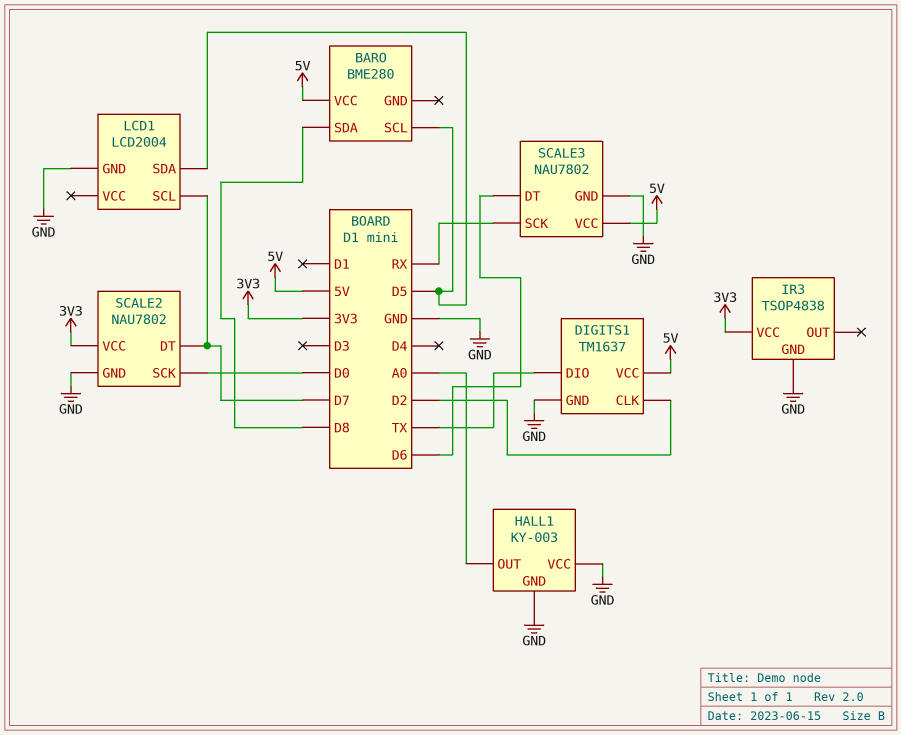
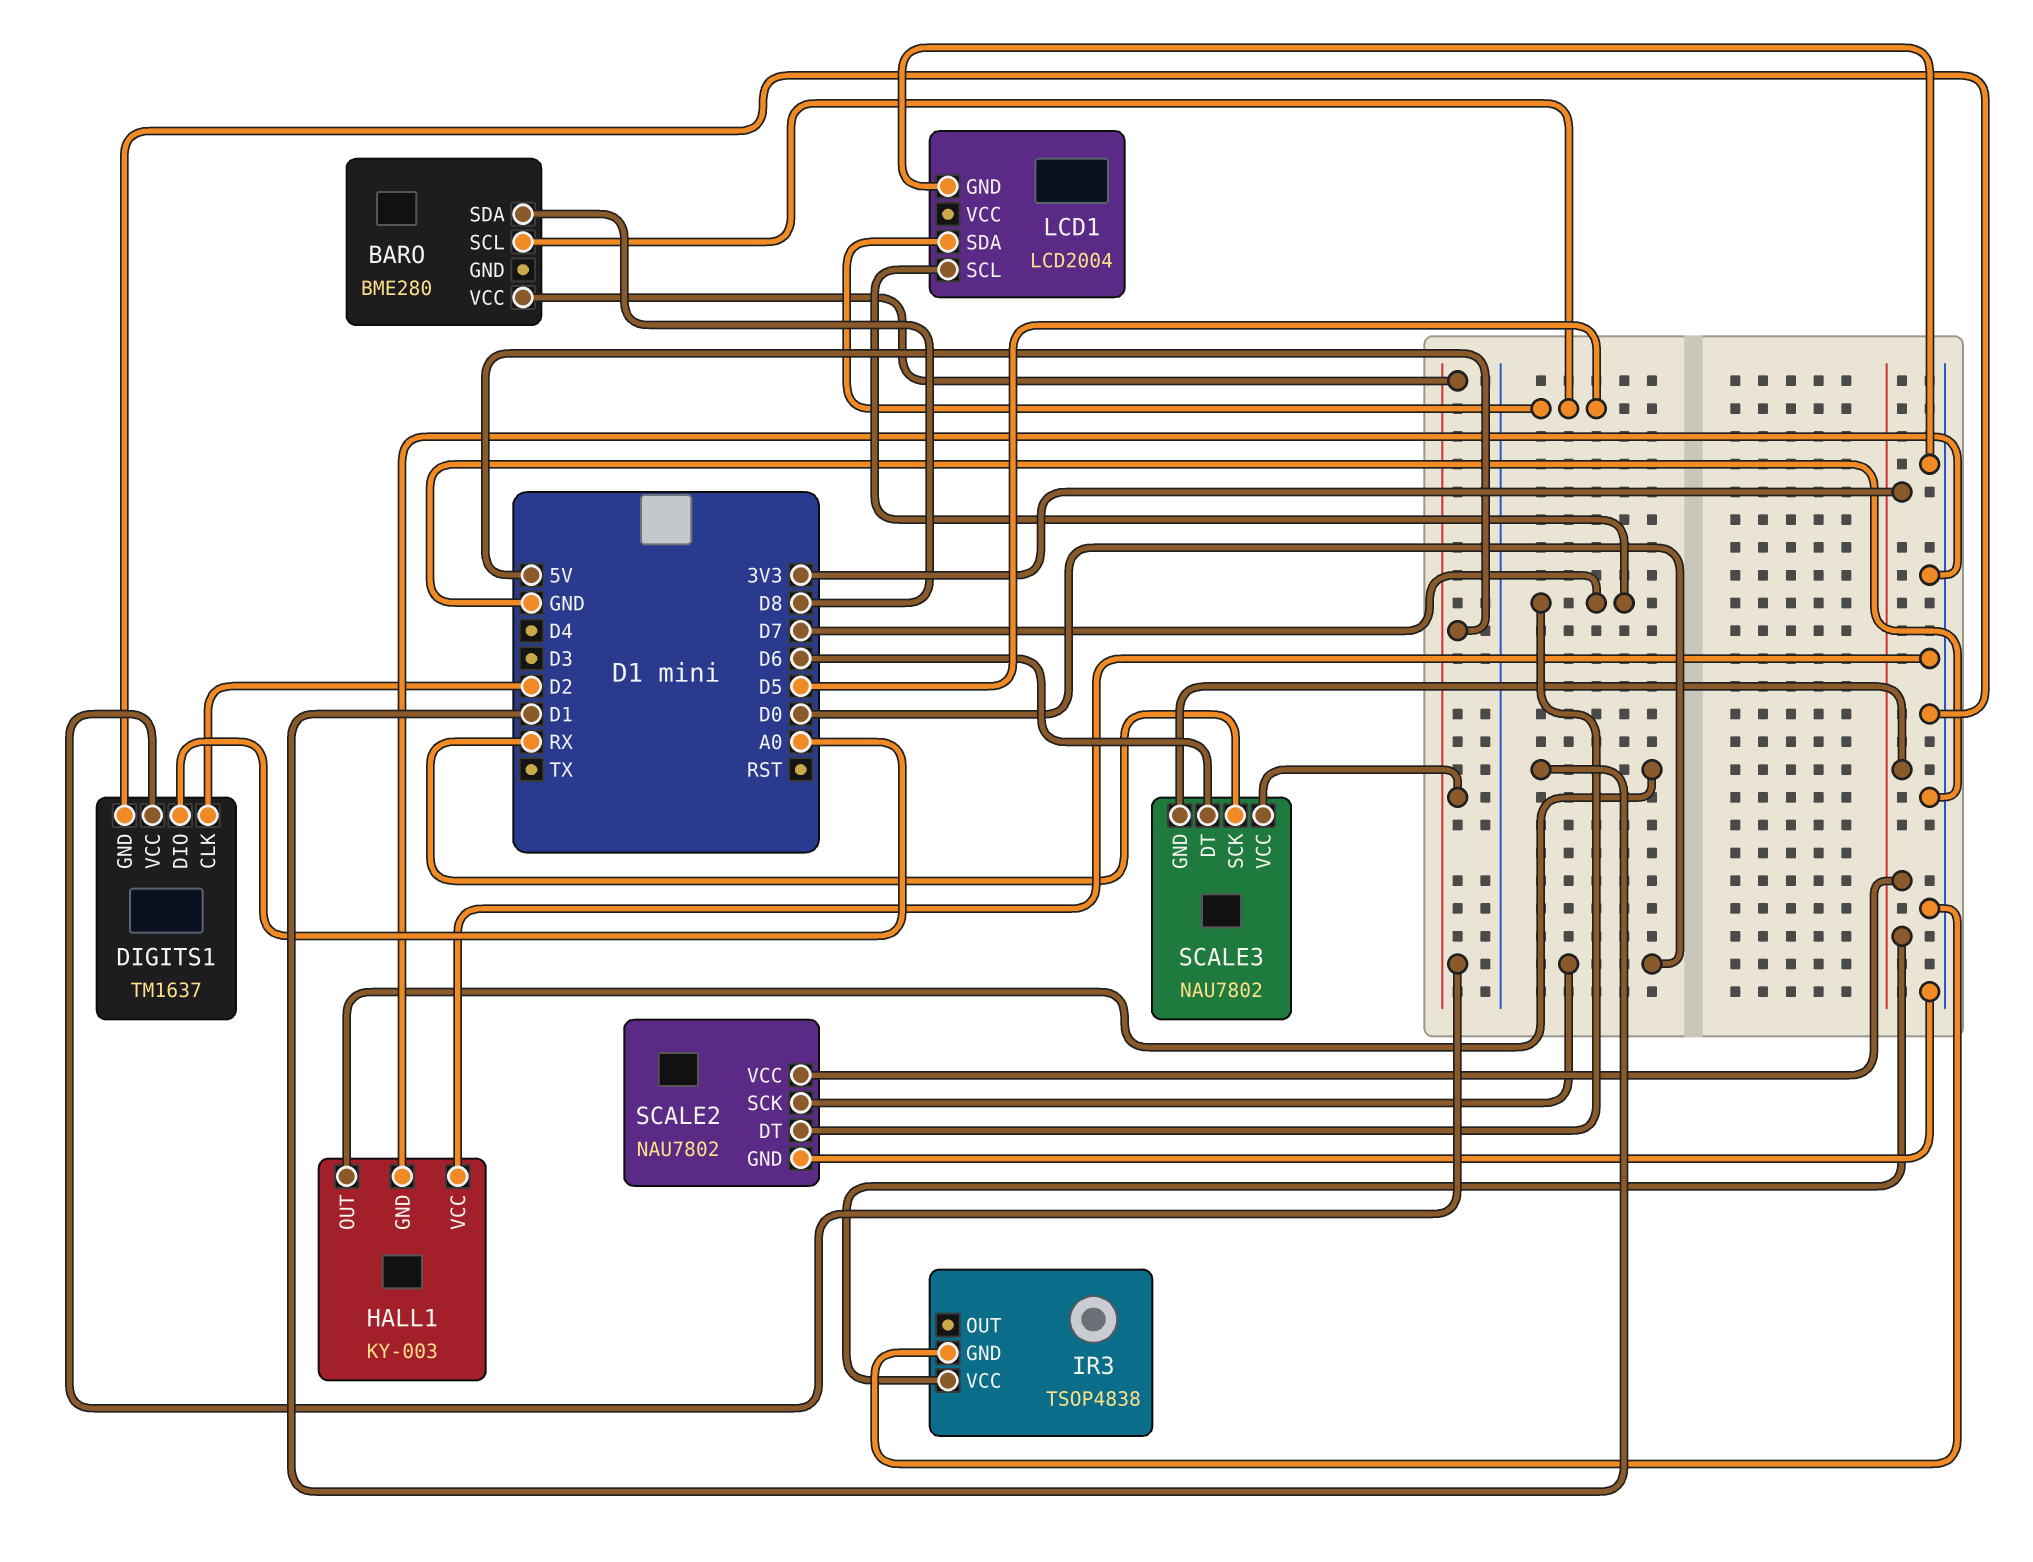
DIGITS1 pin DIO: TX -> A0
HALL1 pin OUT: A0 -> D1
SCALE3 pin GND: GND -> 3V3

